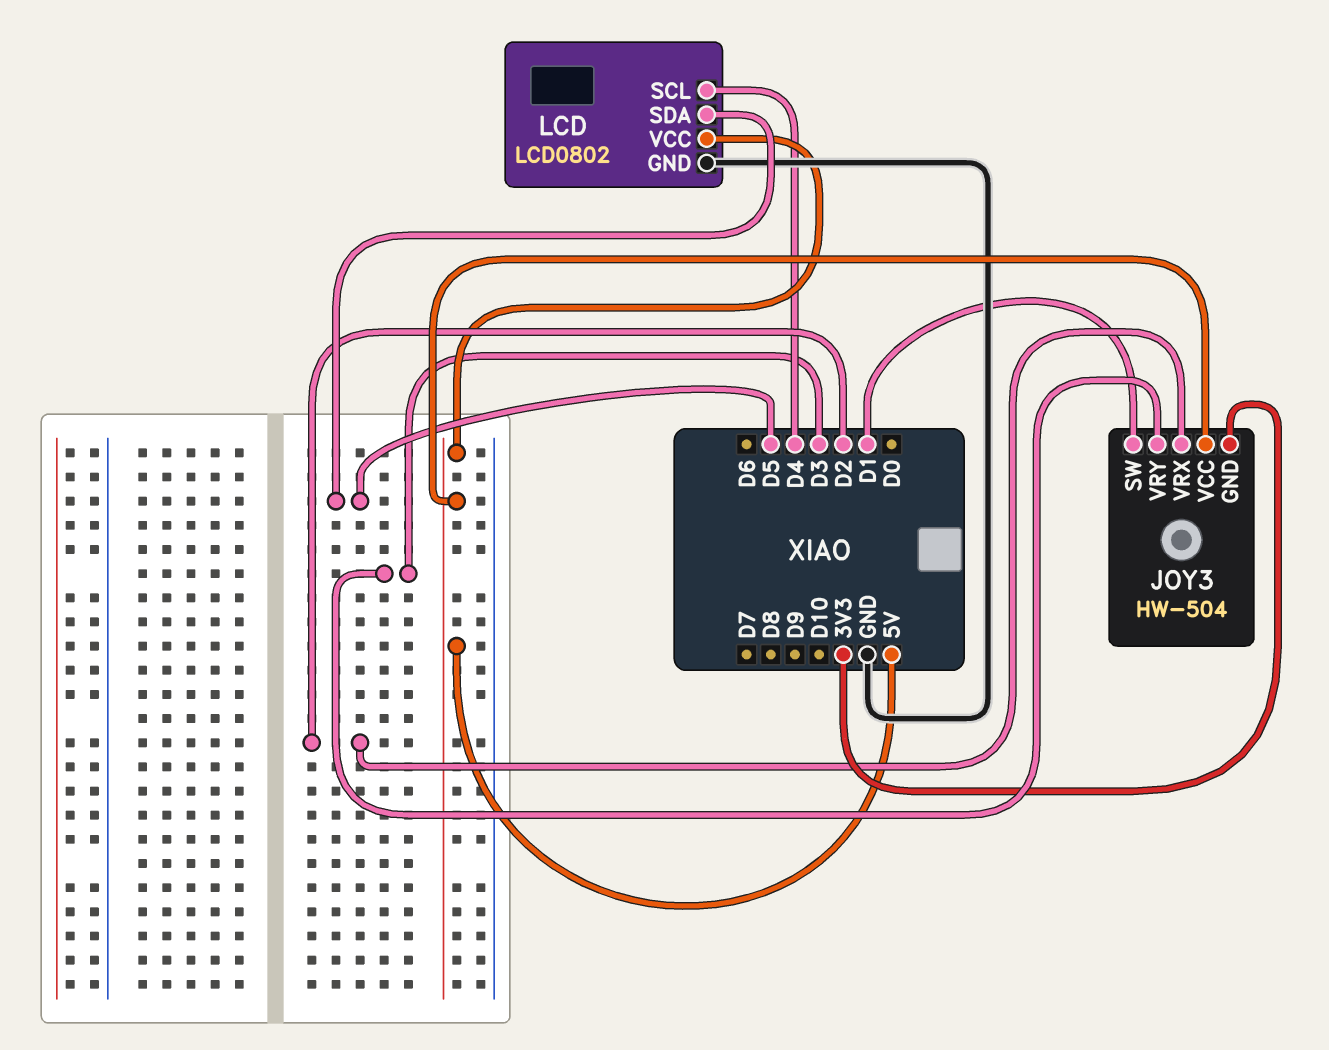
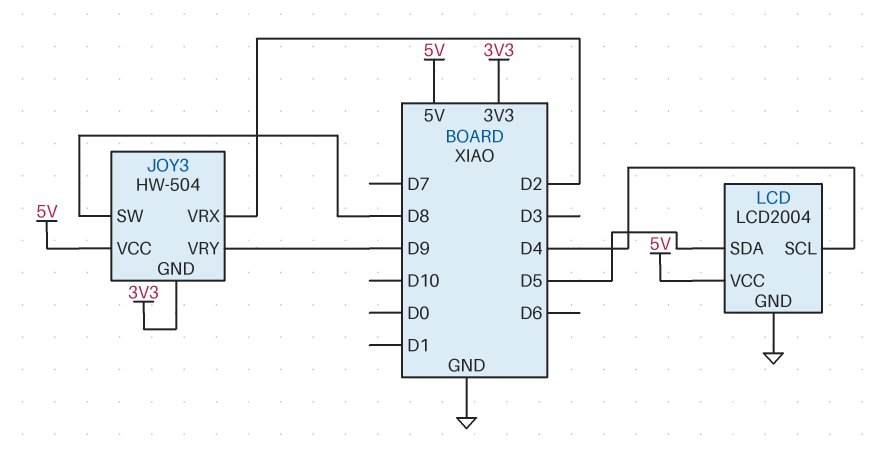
JOY3 pin SW: D1 -> D8
JOY3 pin VRY: D3 -> D9
LCD: LCD0802 -> LCD2004

